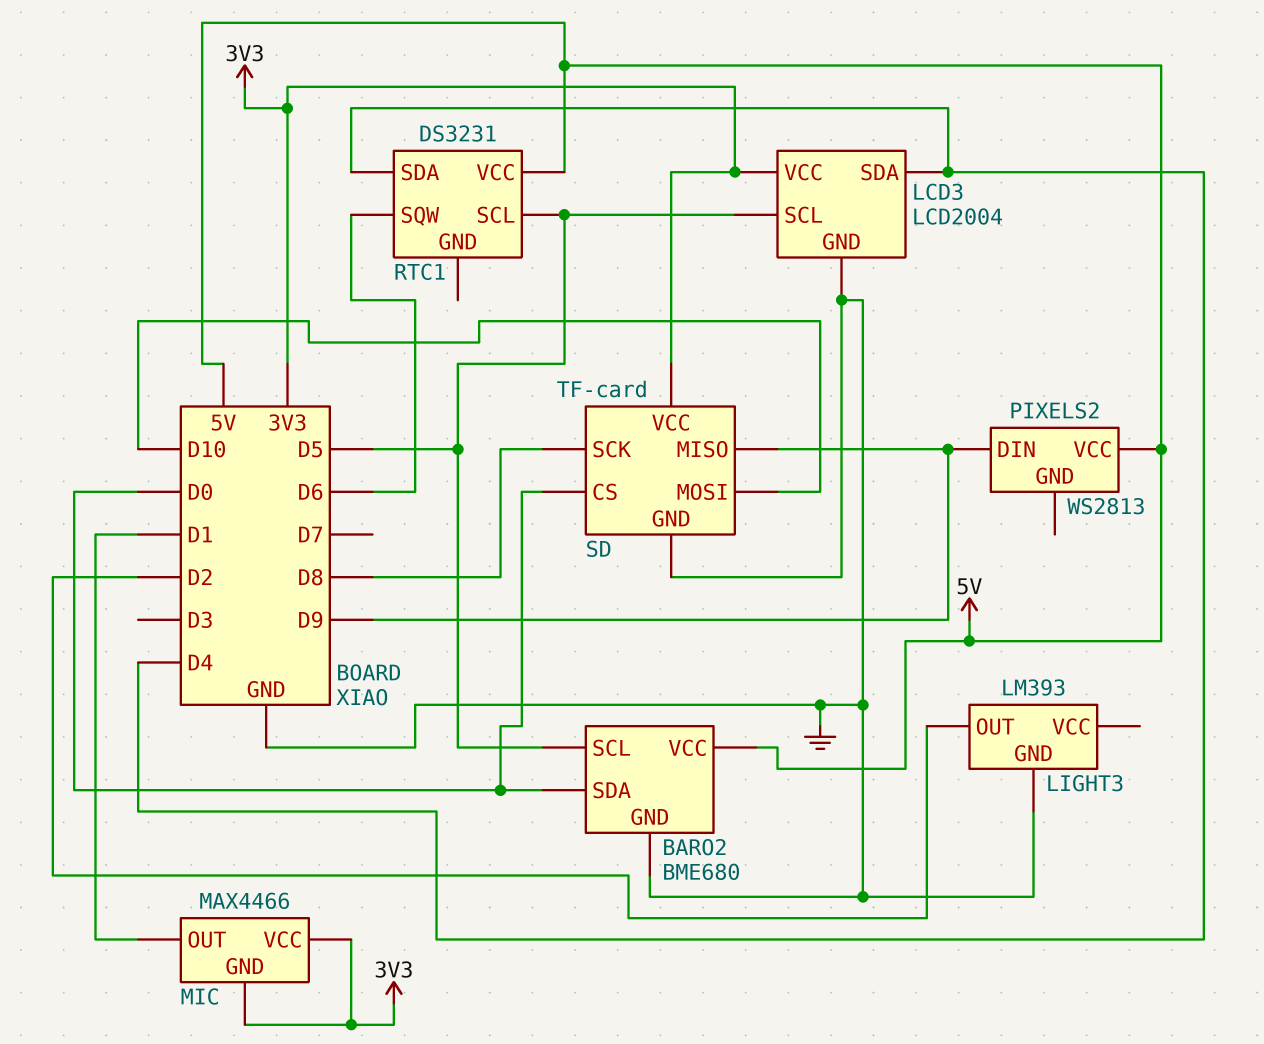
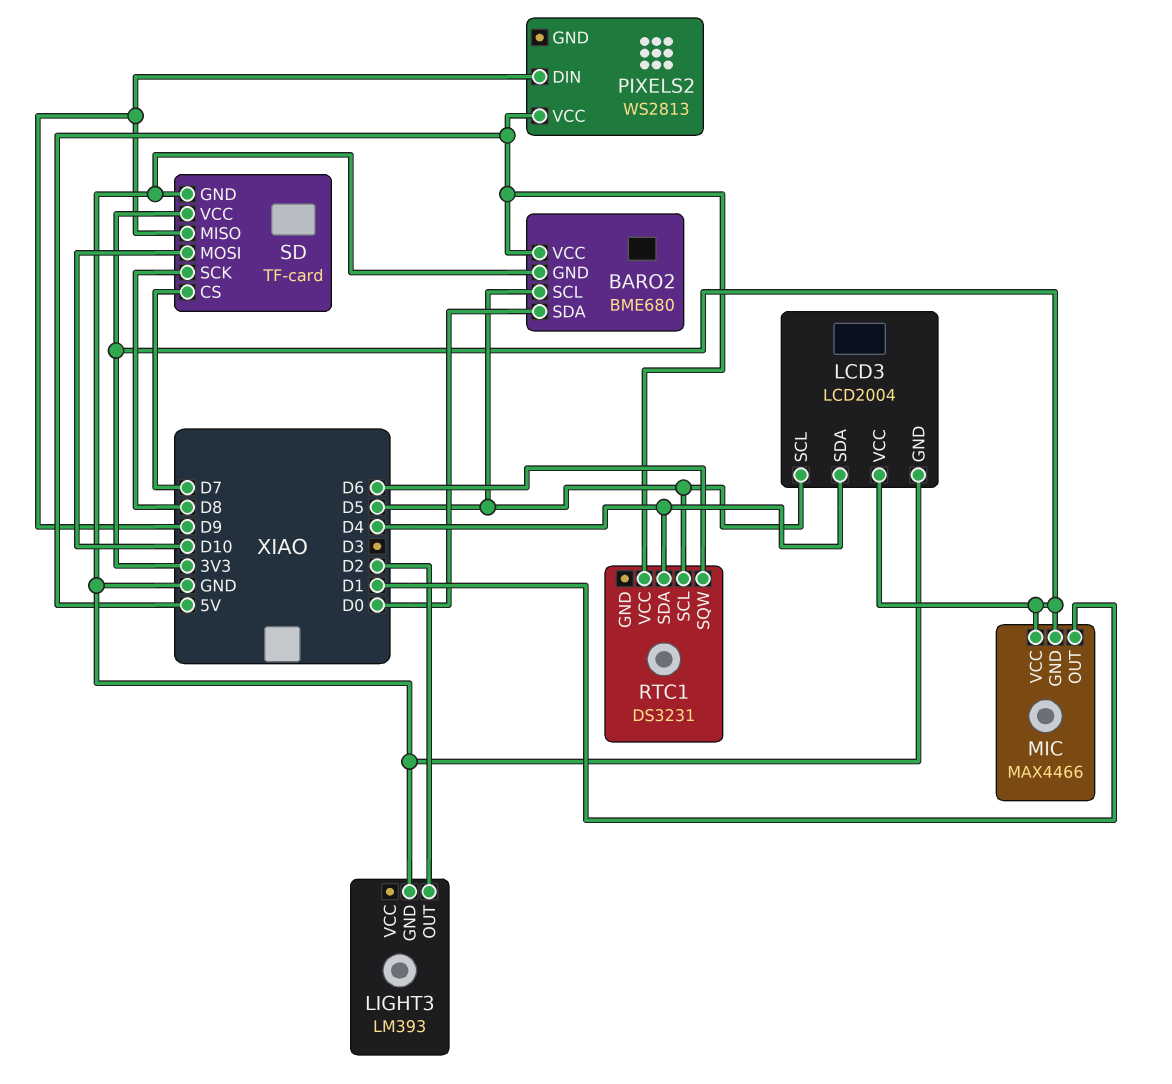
SD pin CS: D0 -> D7

